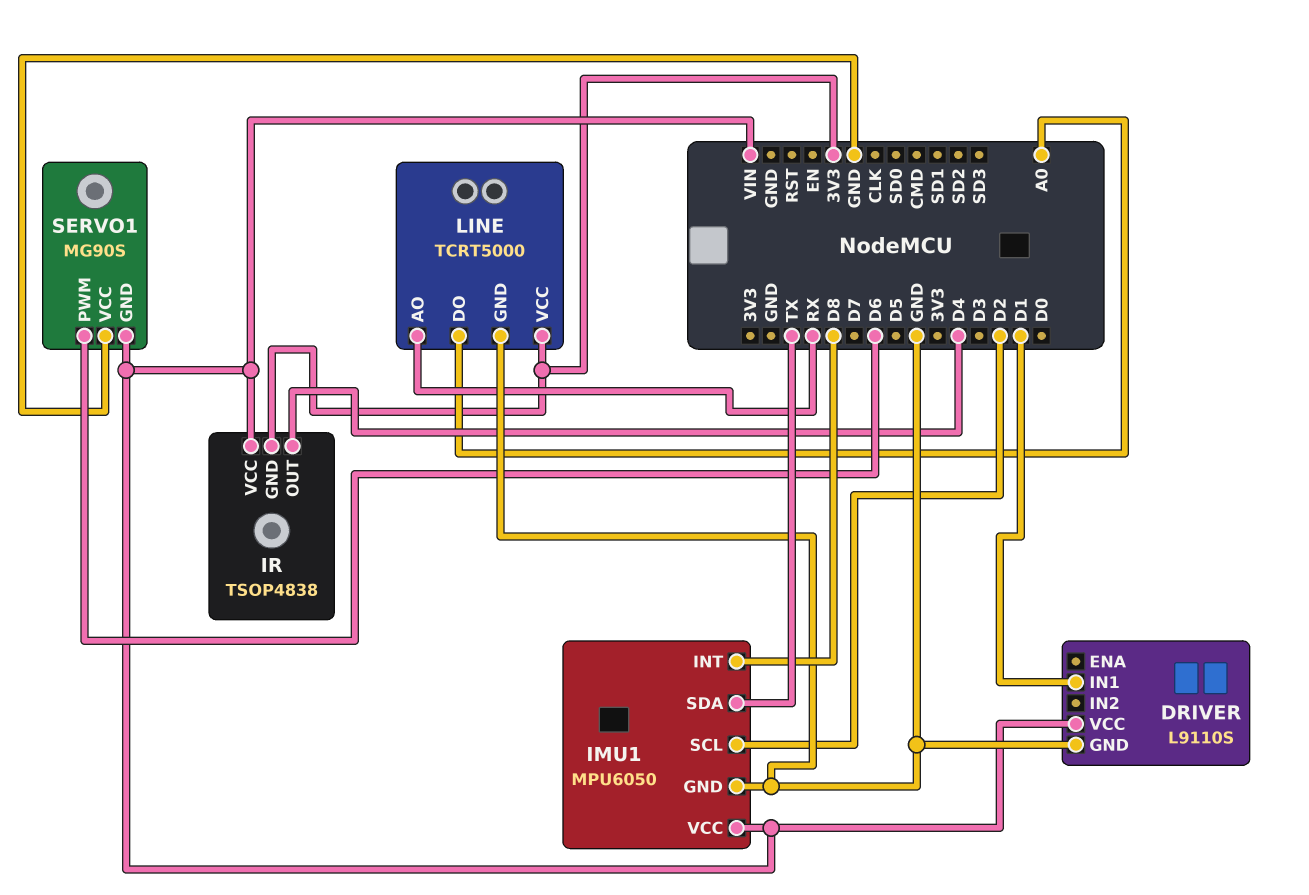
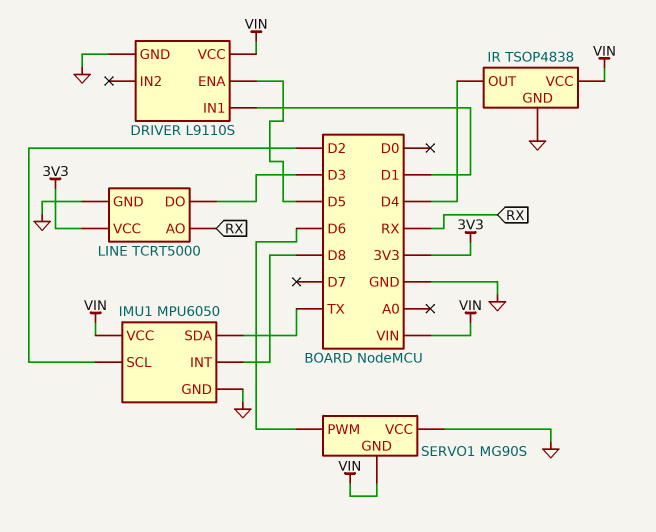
DRIVER pin ENA: none -> D5
IR pin GND: 3V3 -> GND
LINE pin DO: A0 -> D3

